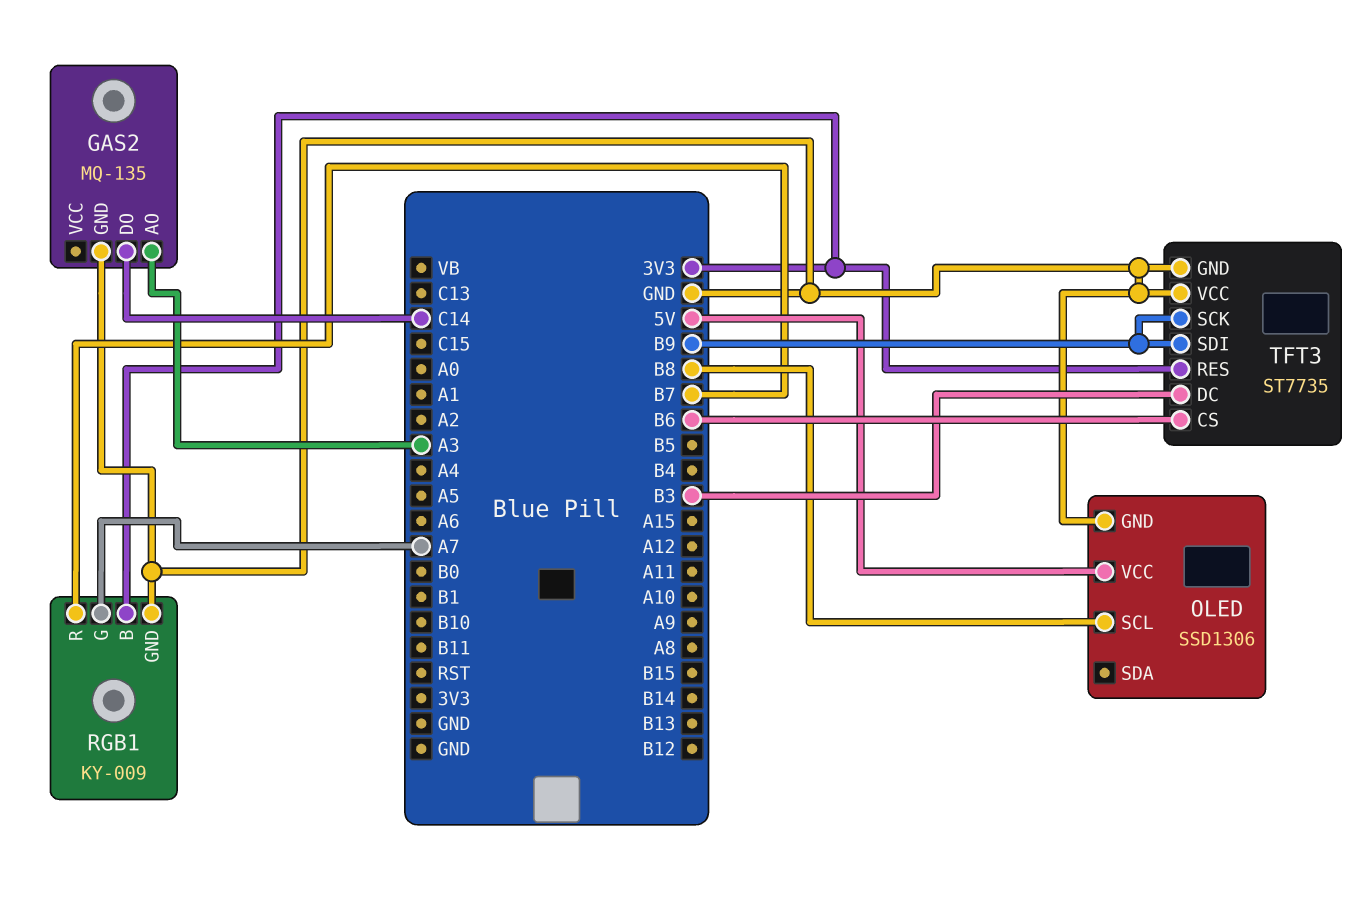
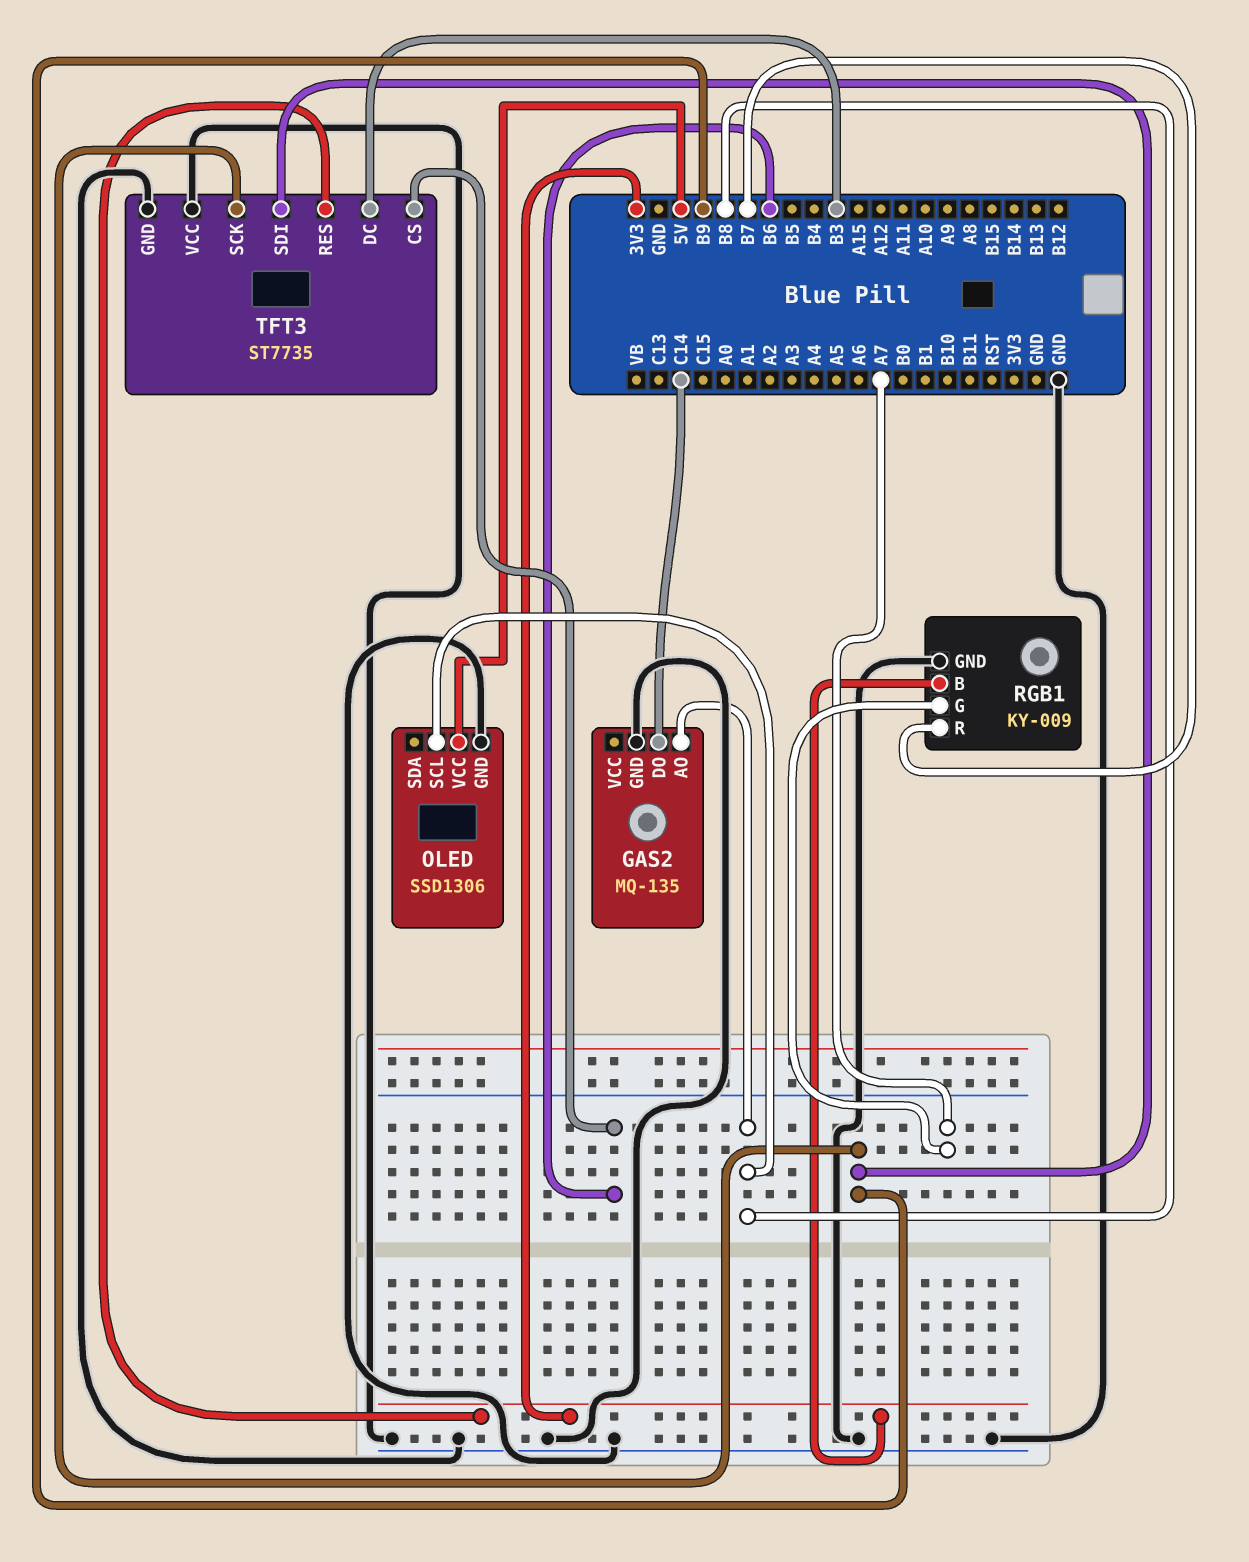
GAS2 pin AO: A3 -> B8

